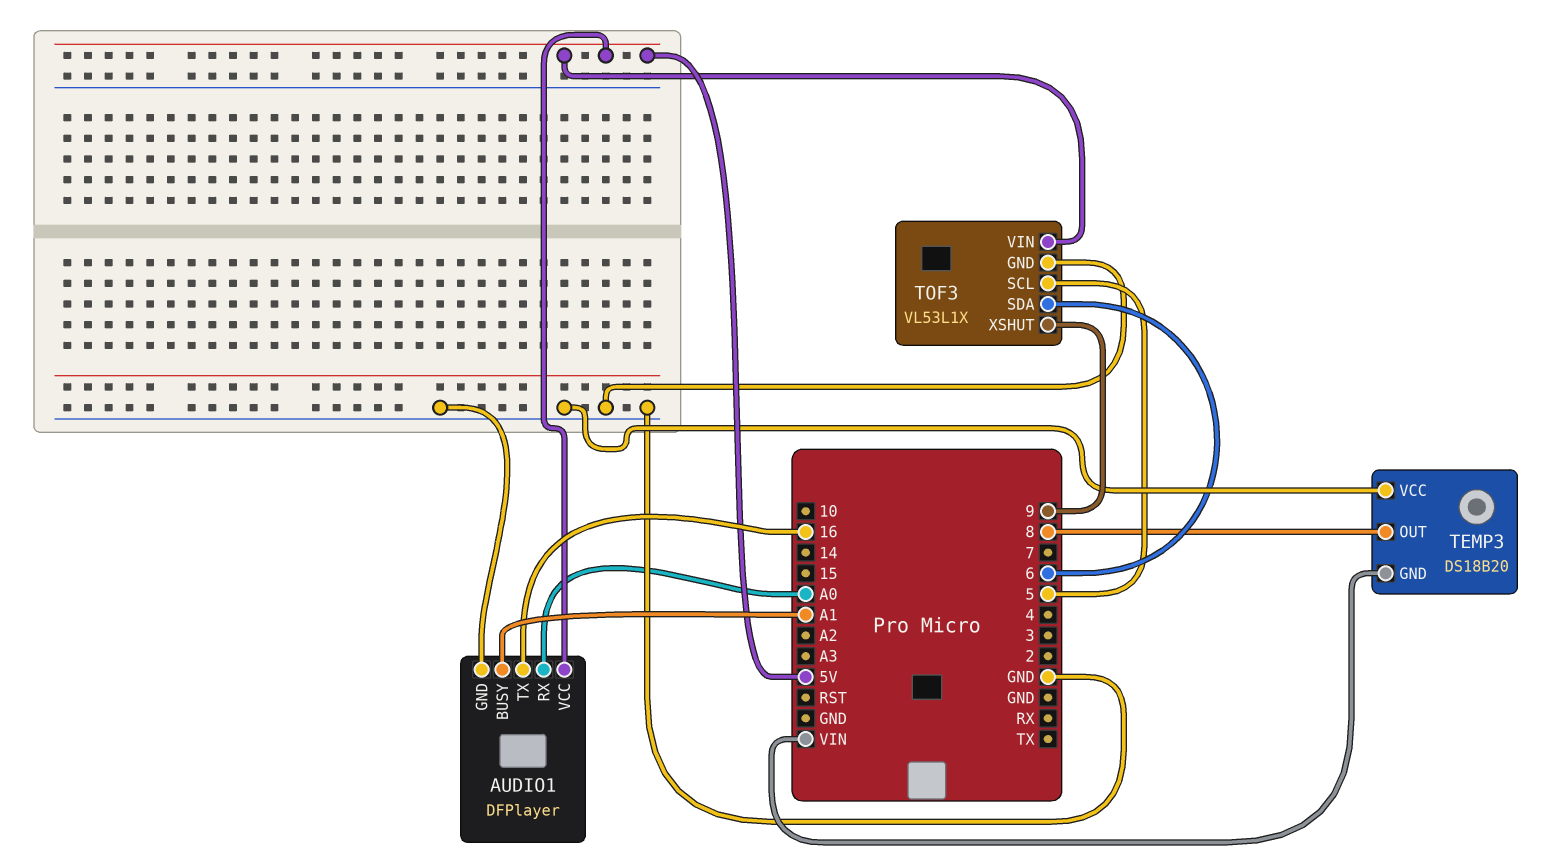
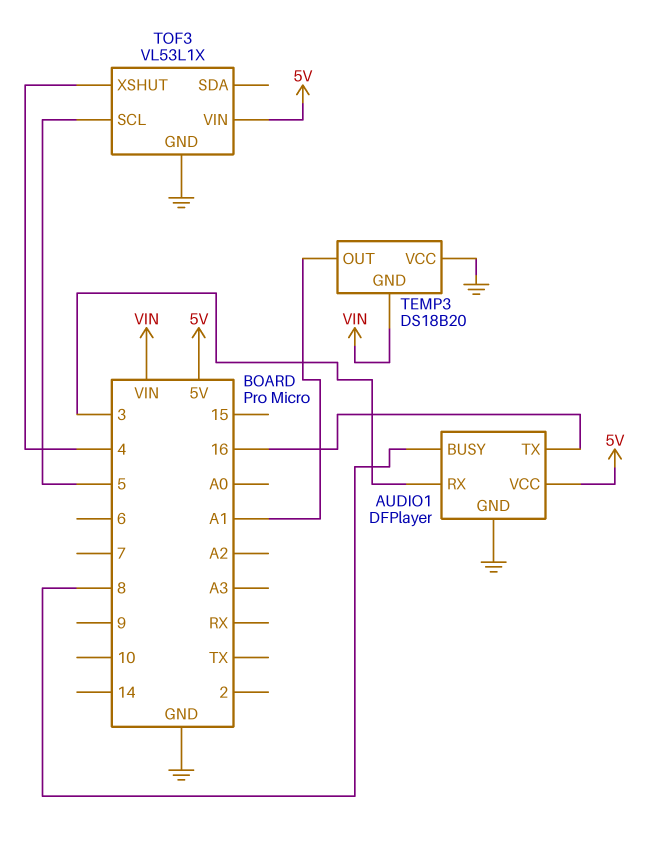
AUDIO1 pin BUSY: A1 -> 8
AUDIO1 pin RX: A0 -> 3
TEMP3 pin OUT: 8 -> A1
TOF3 pin SDA: 6 -> none
TOF3 pin XSHUT: 9 -> 4

